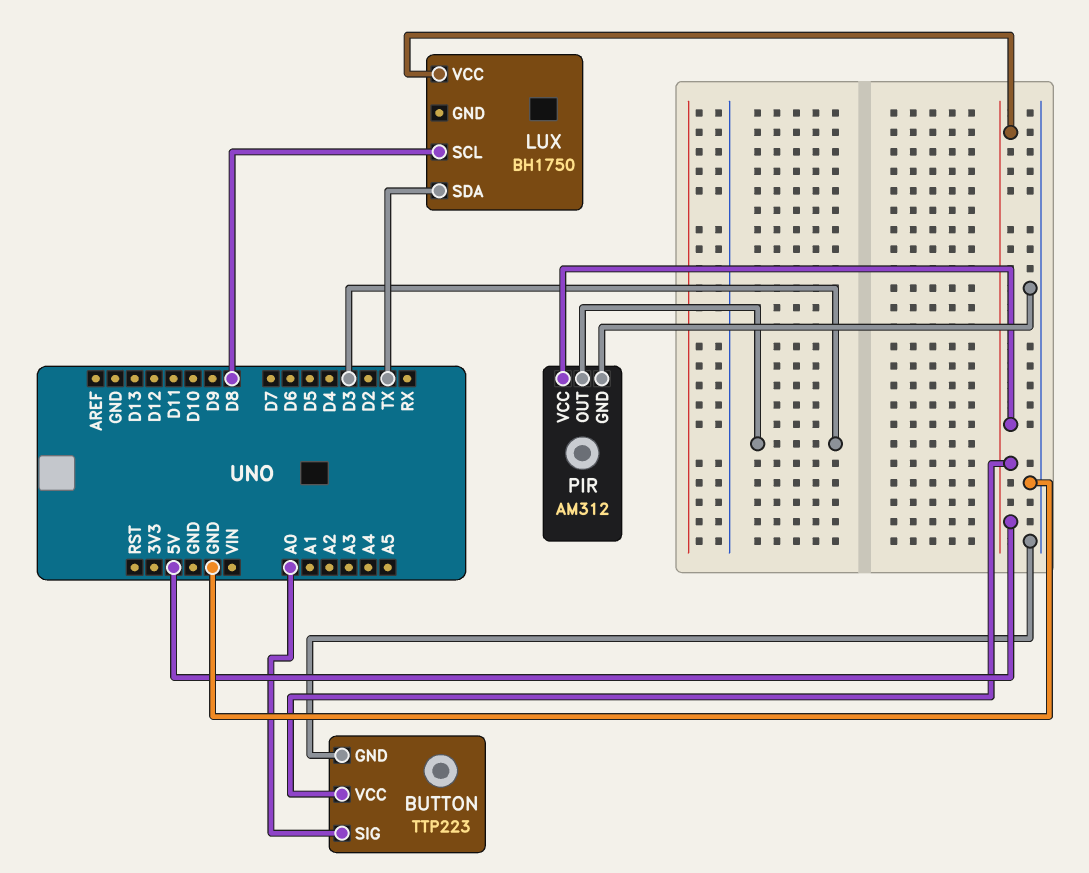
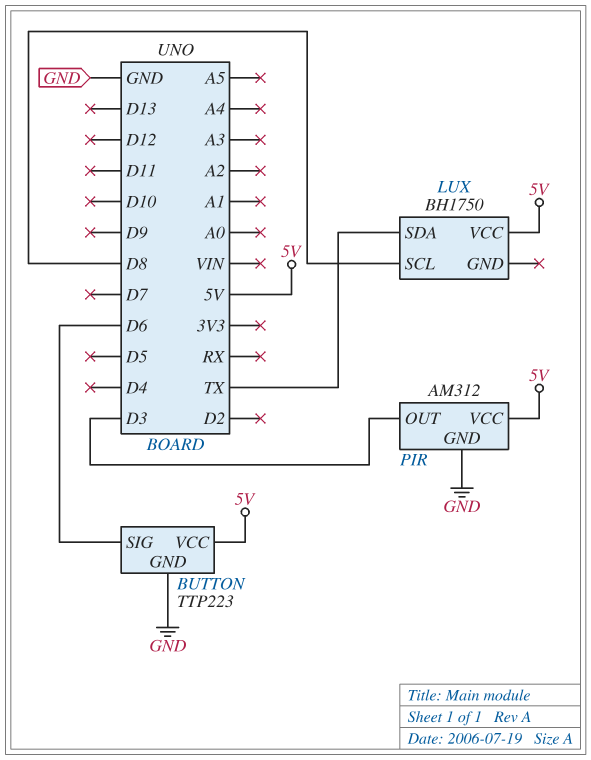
BUTTON pin SIG: A0 -> D6

